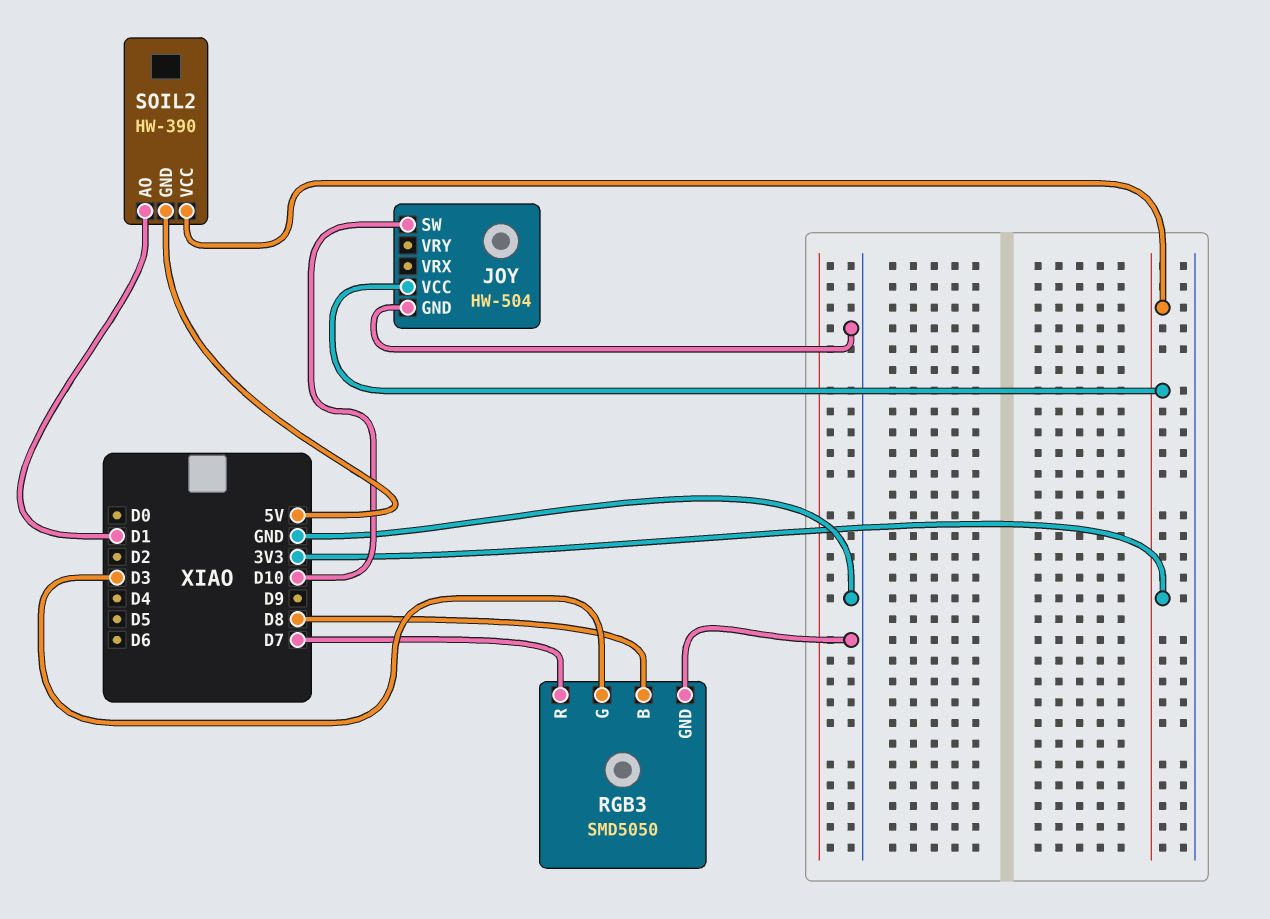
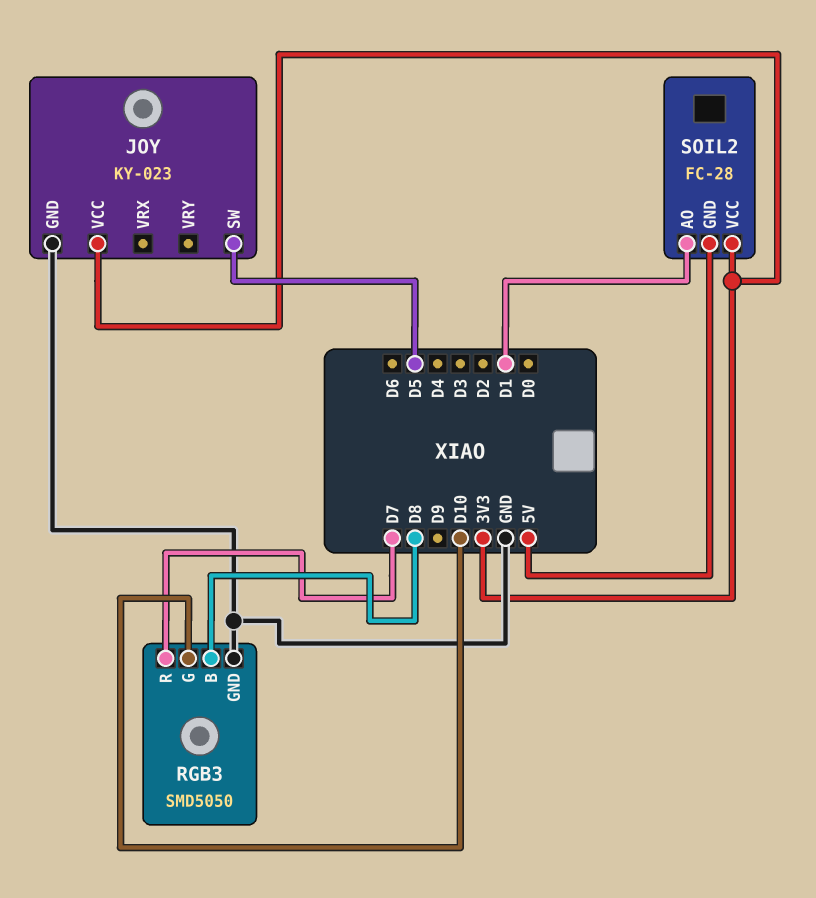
JOY: HW-504 -> KY-023
JOY pin SW: D10 -> D5
RGB3 pin G: D3 -> D10
SOIL2: HW-390 -> FC-28

